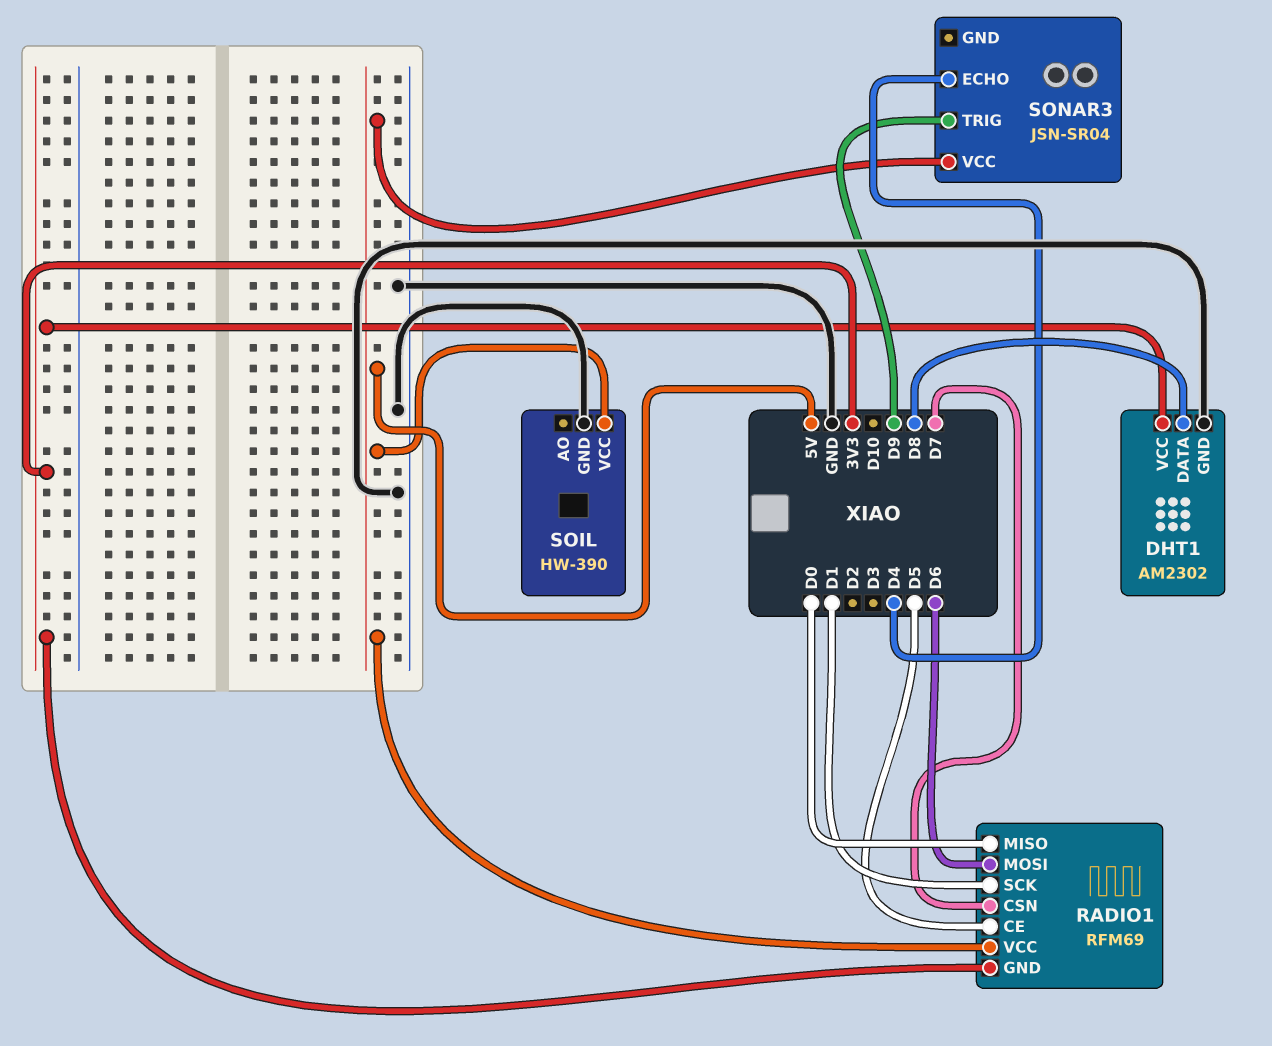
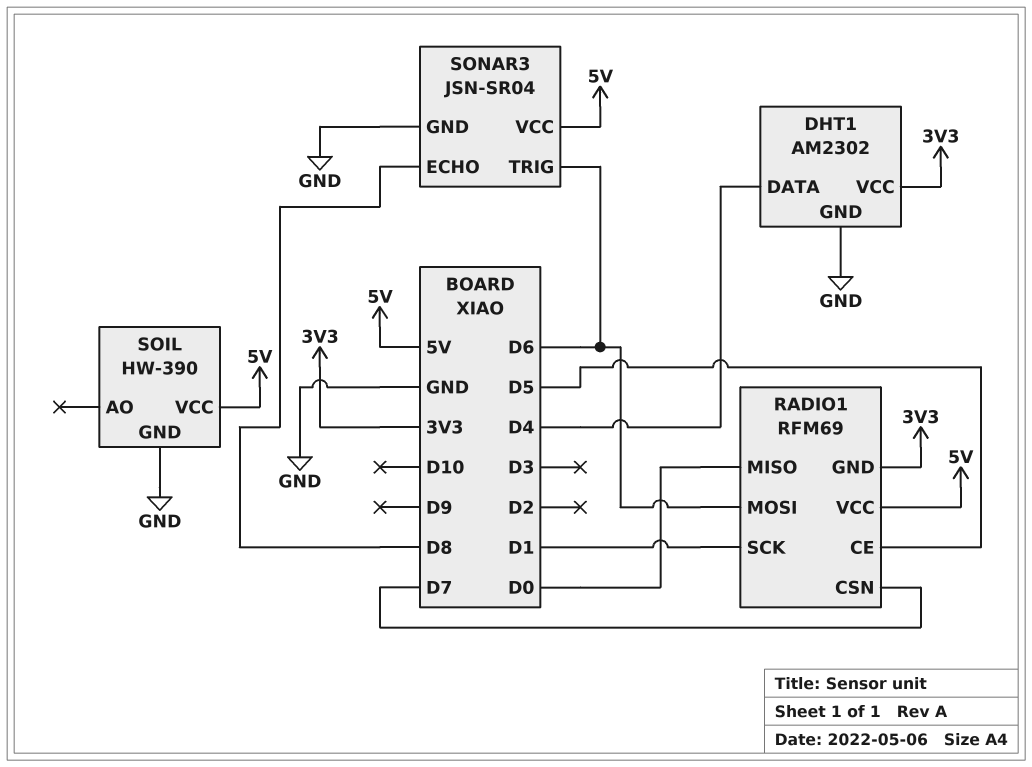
DHT1 pin DATA: D8 -> D4
SONAR3 pin ECHO: D4 -> D8
SONAR3 pin GND: none -> GND
SONAR3 pin TRIG: D9 -> D6

